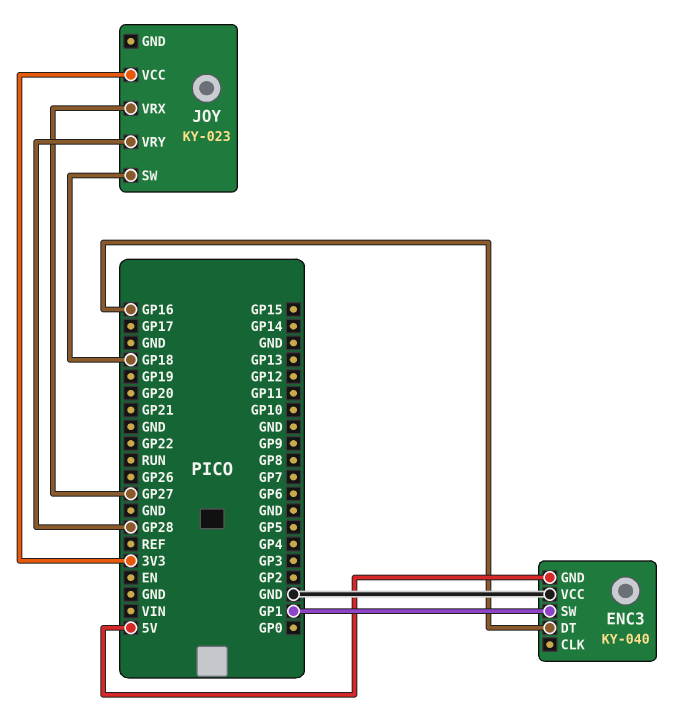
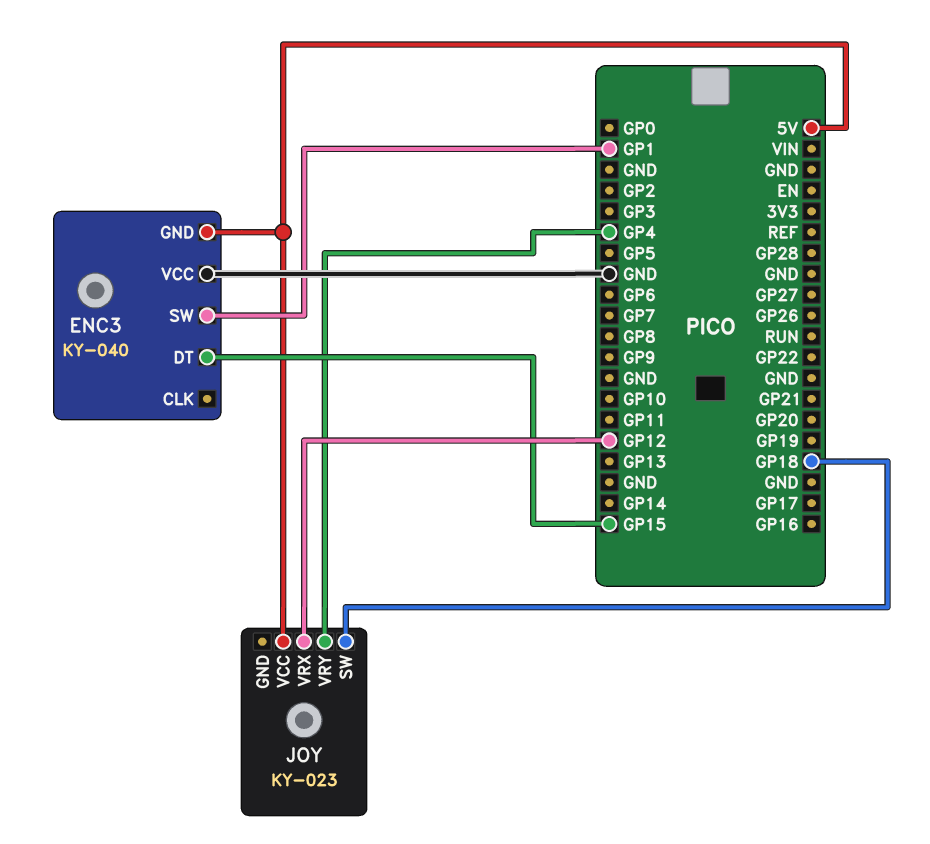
ENC3 pin DT: GP16 -> GP15
JOY pin VCC: 3V3 -> 5V
JOY pin VRX: GP27 -> GP12
JOY pin VRY: GP28 -> GP4

